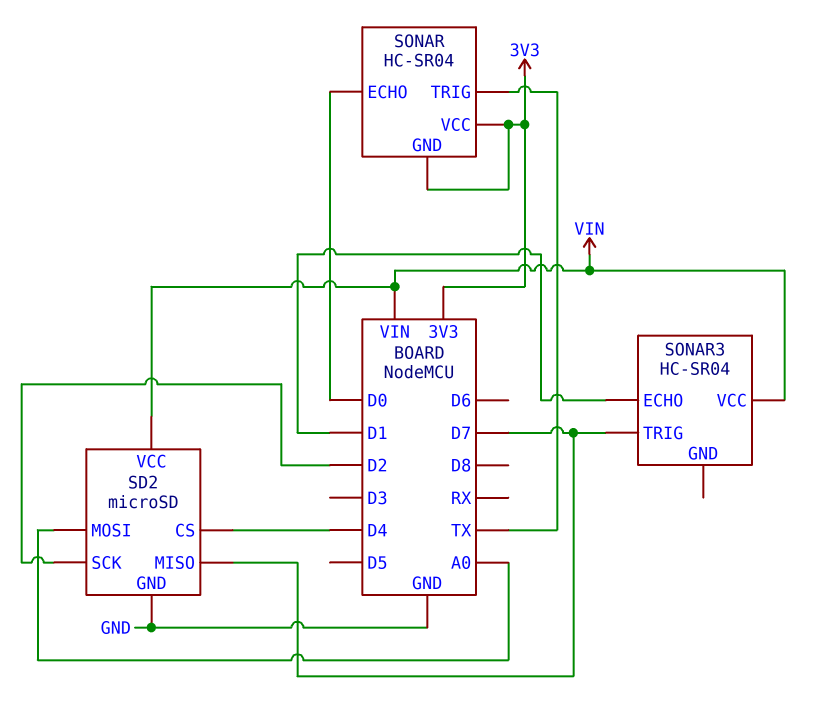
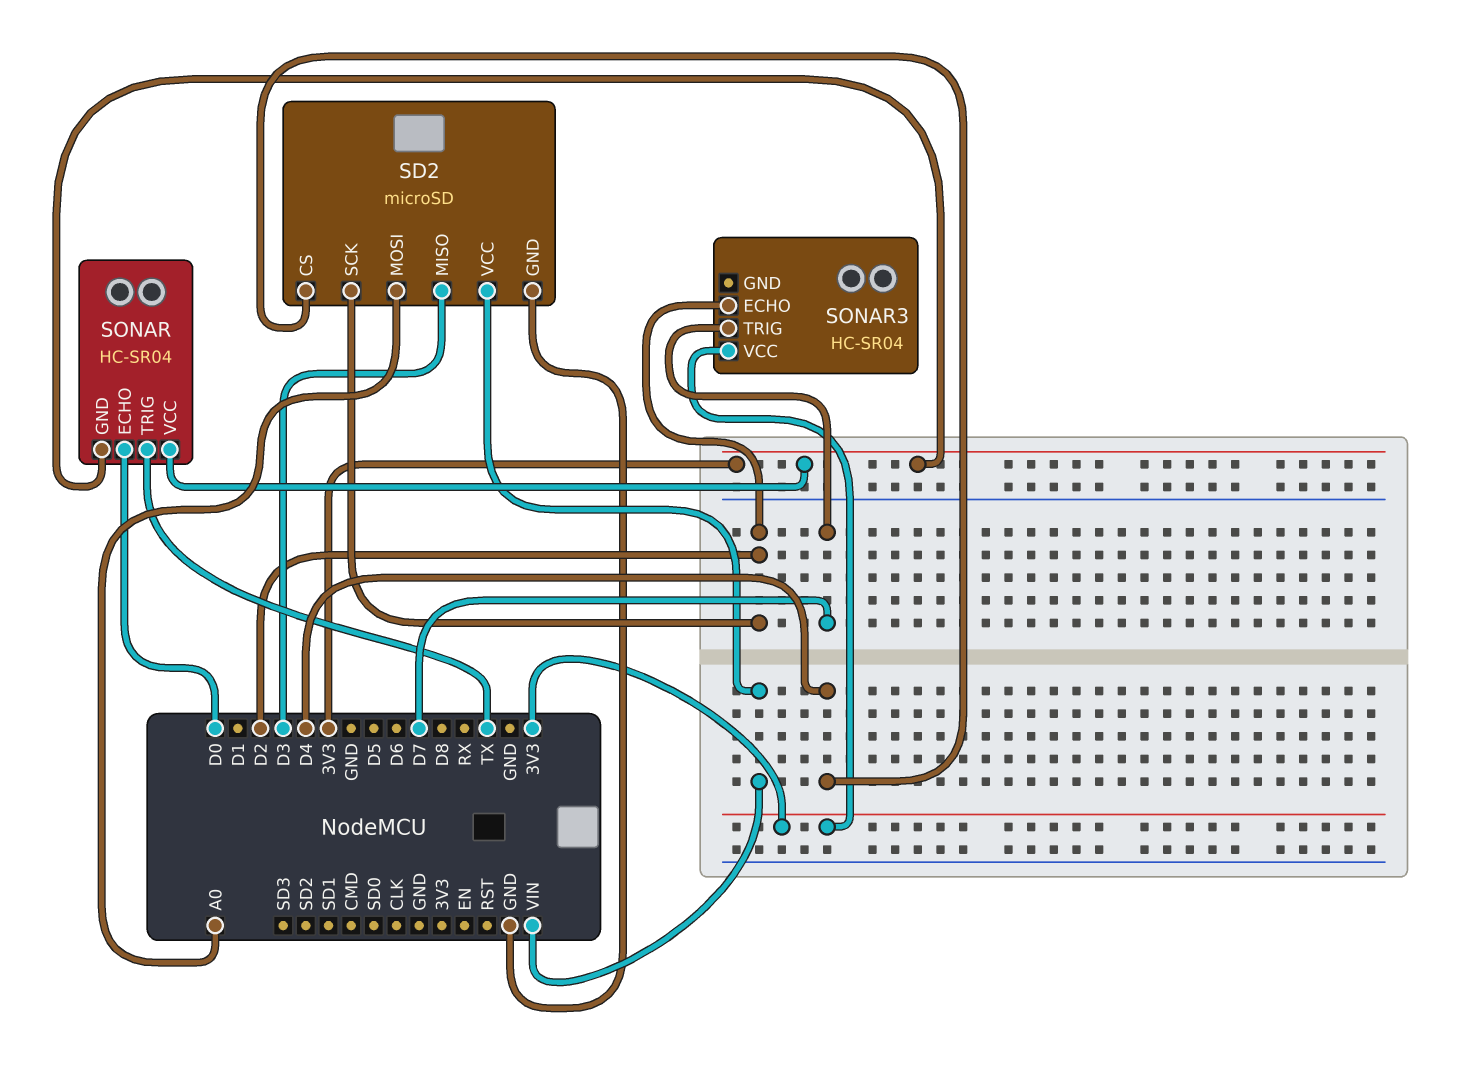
SD2 pin MISO: D7 -> D3
SONAR3 pin ECHO: D1 -> D2
SONAR3 pin VCC: VIN -> 3V3

